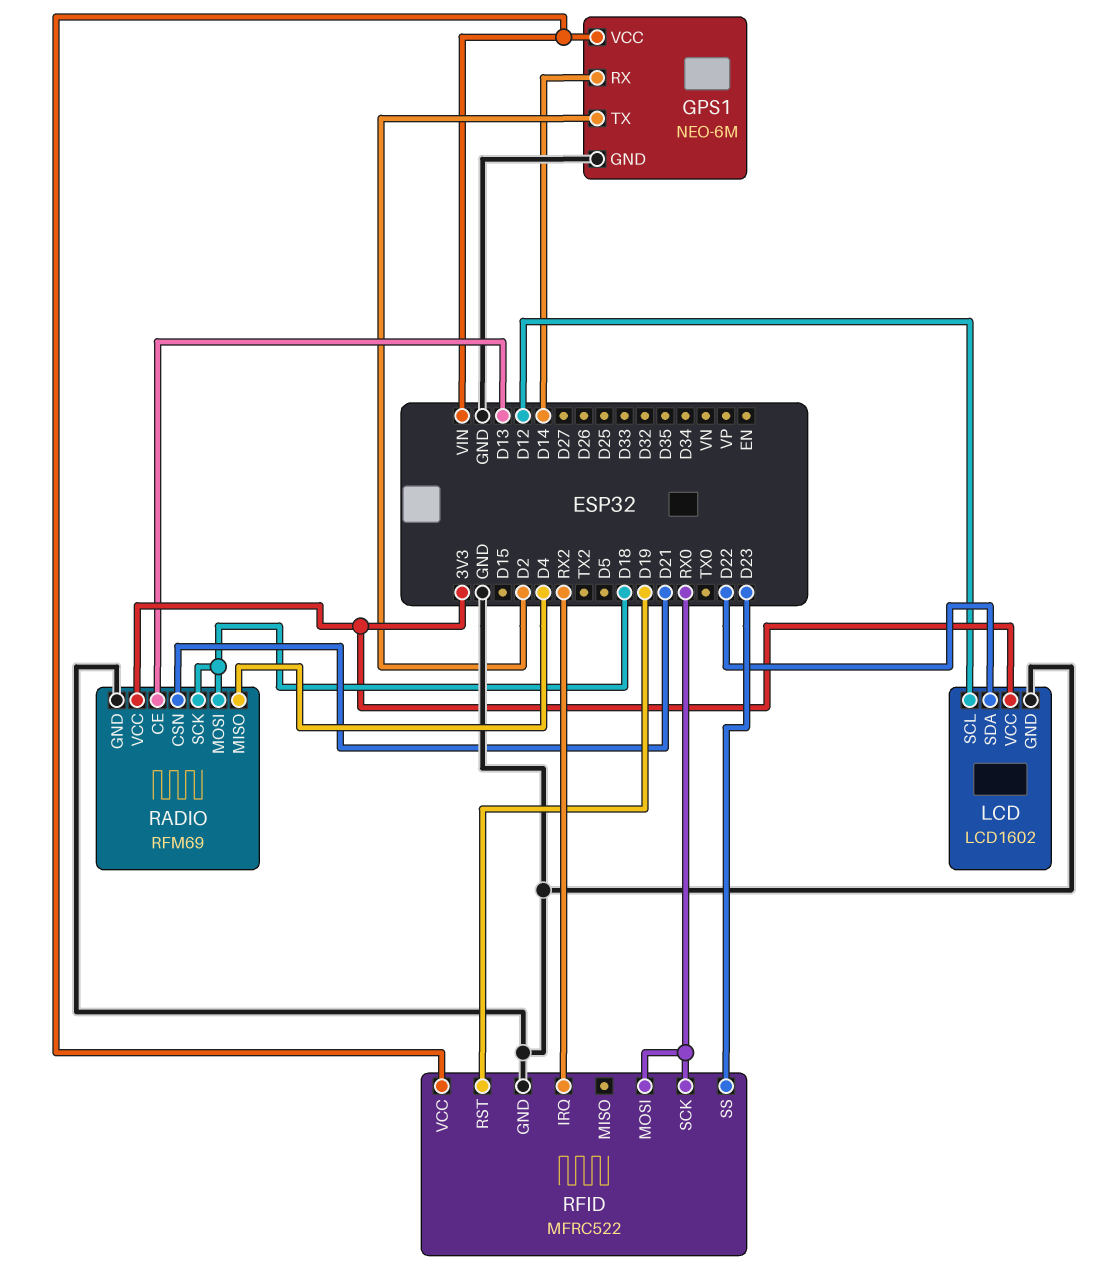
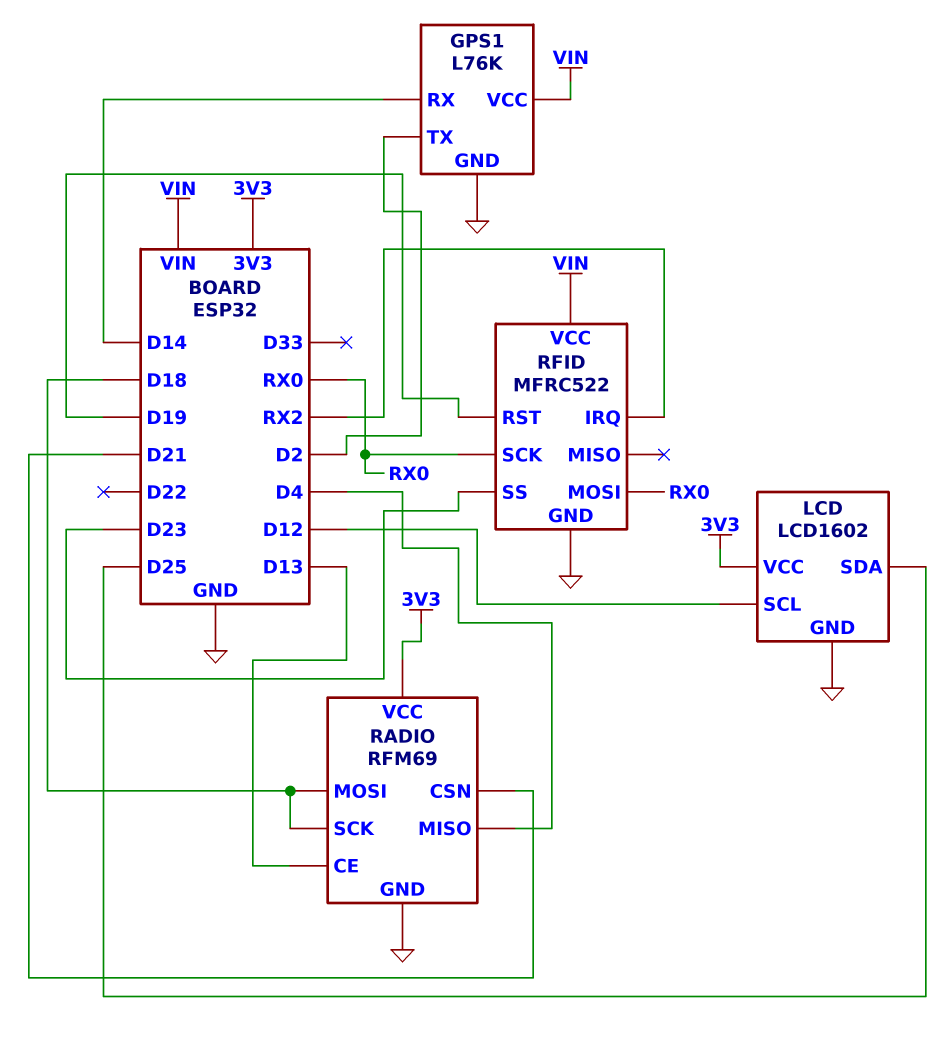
GPS1: NEO-6M -> L76K
LCD pin SDA: D22 -> D25

